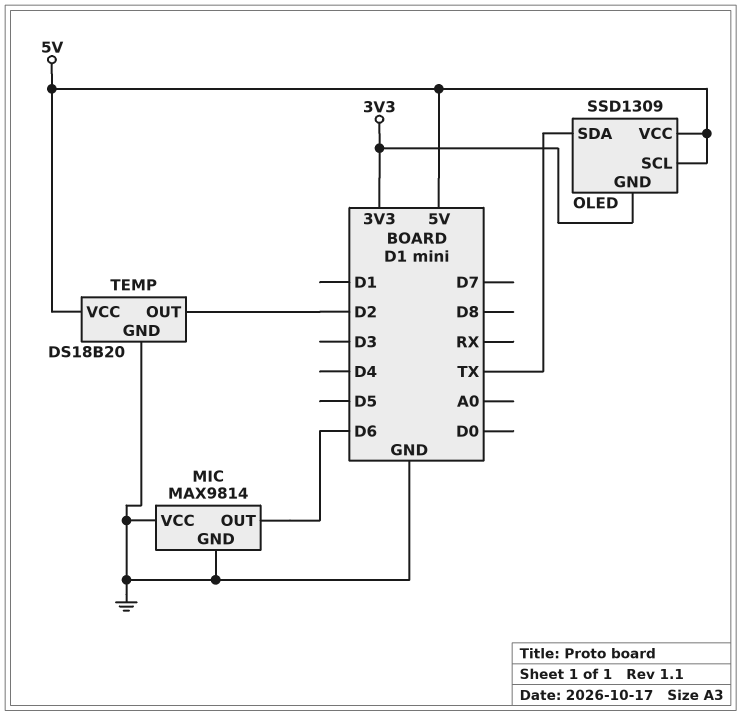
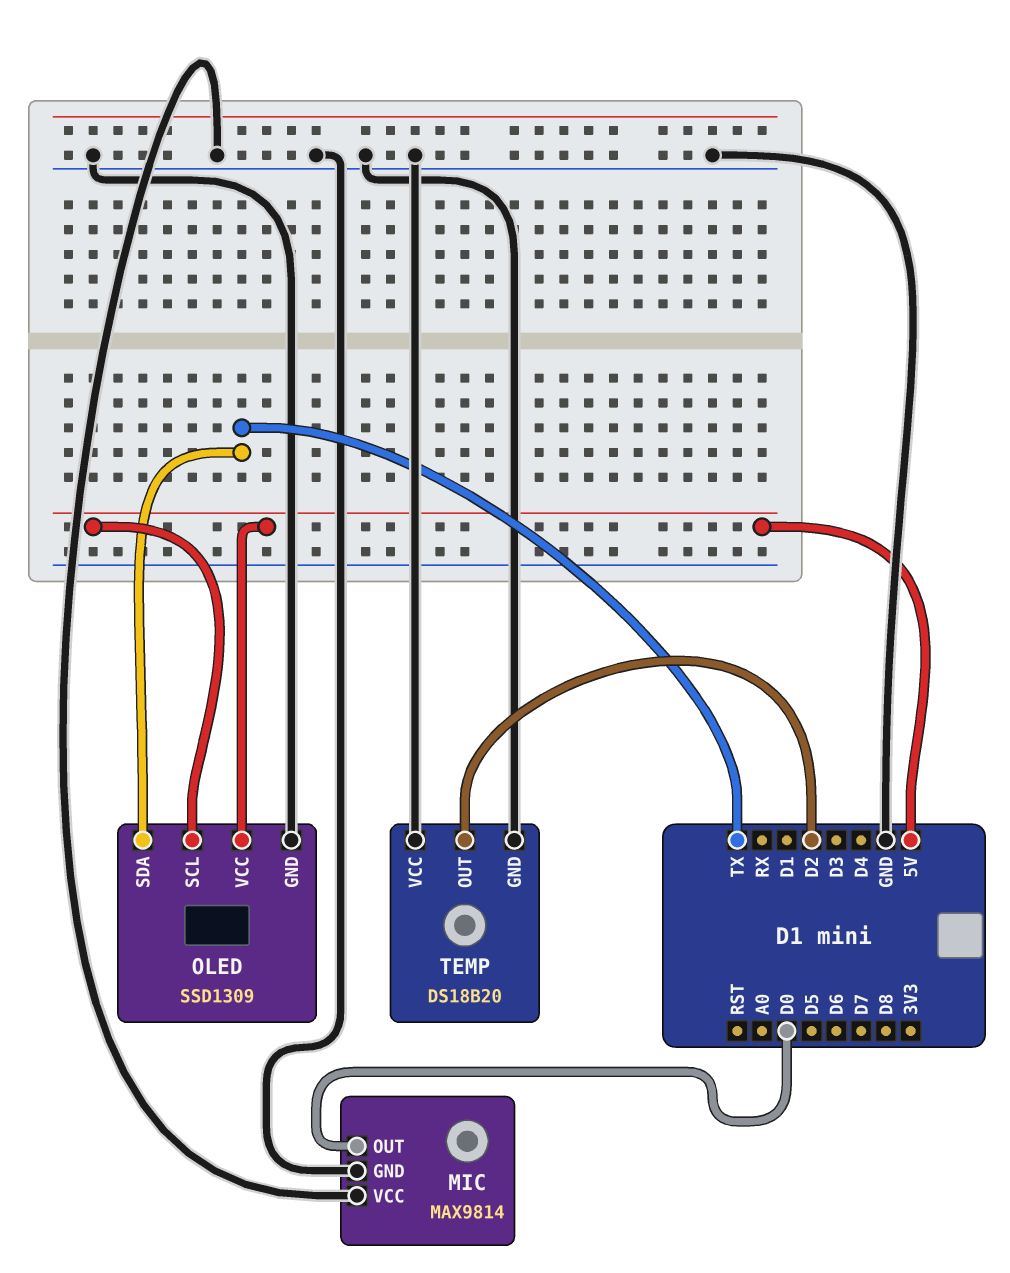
MIC pin OUT: D6 -> D0
OLED pin GND: 3V3 -> GND
TEMP pin VCC: 5V -> GND

